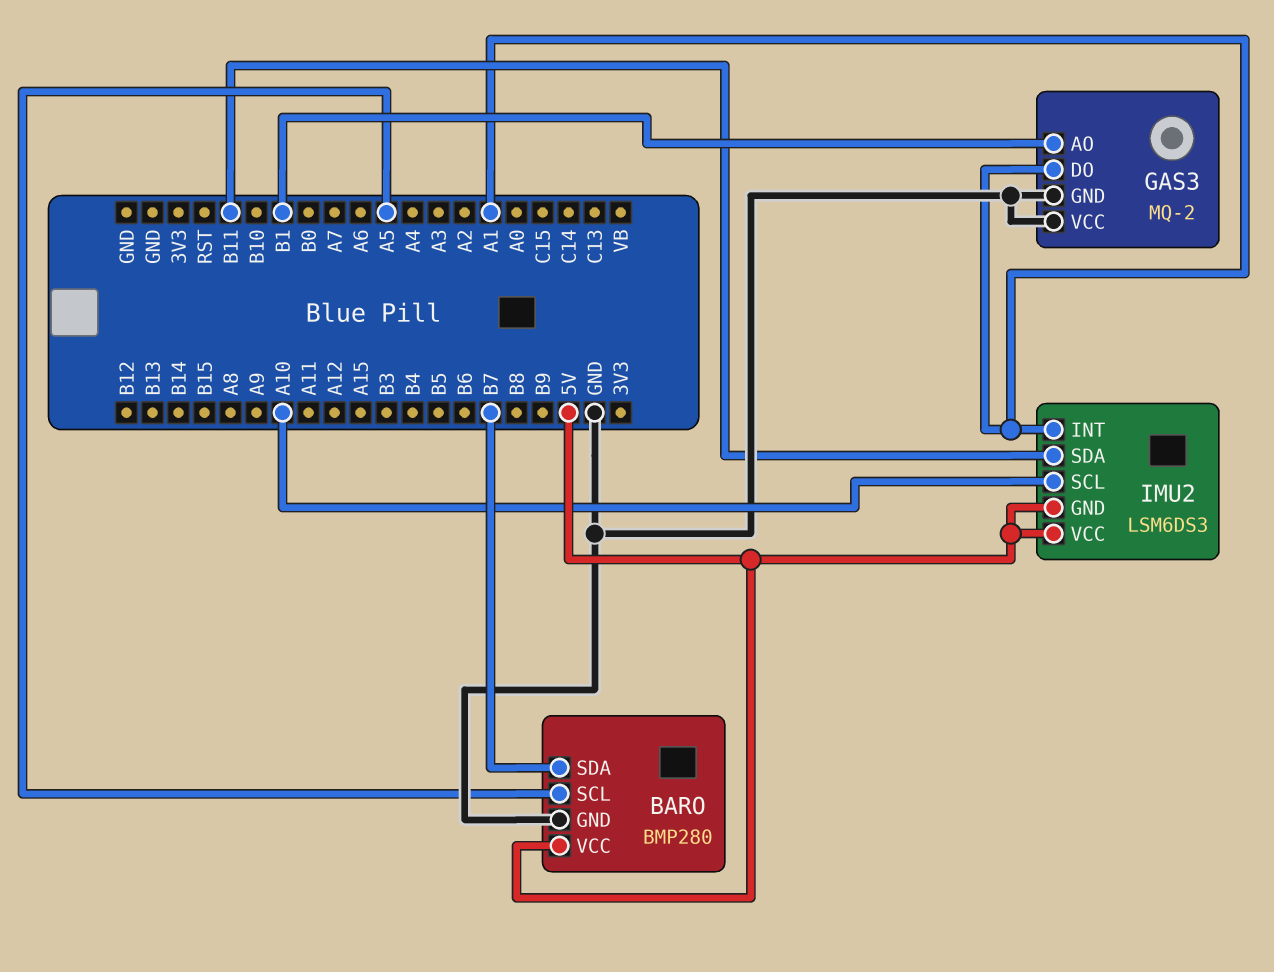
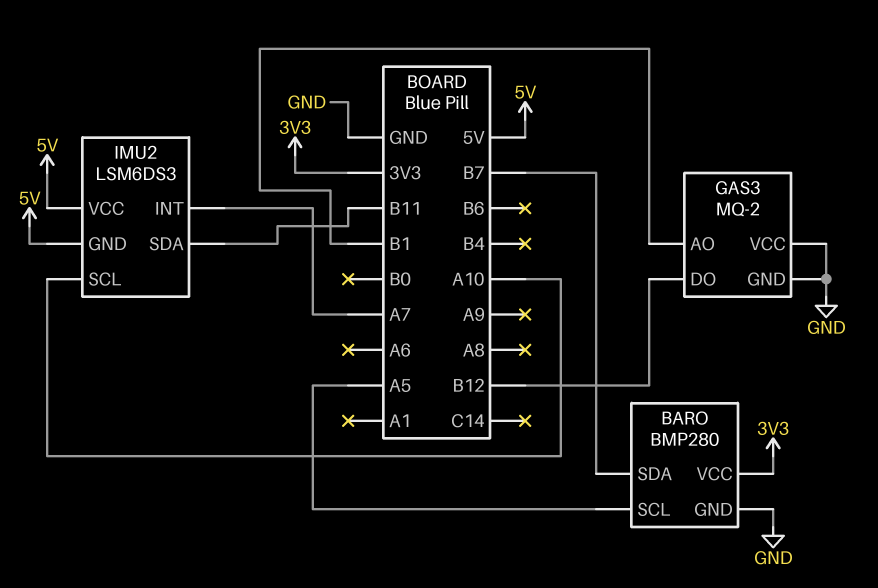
BARO pin VCC: 5V -> 3V3
GAS3 pin DO: A1 -> B12
IMU2 pin INT: A1 -> A7

